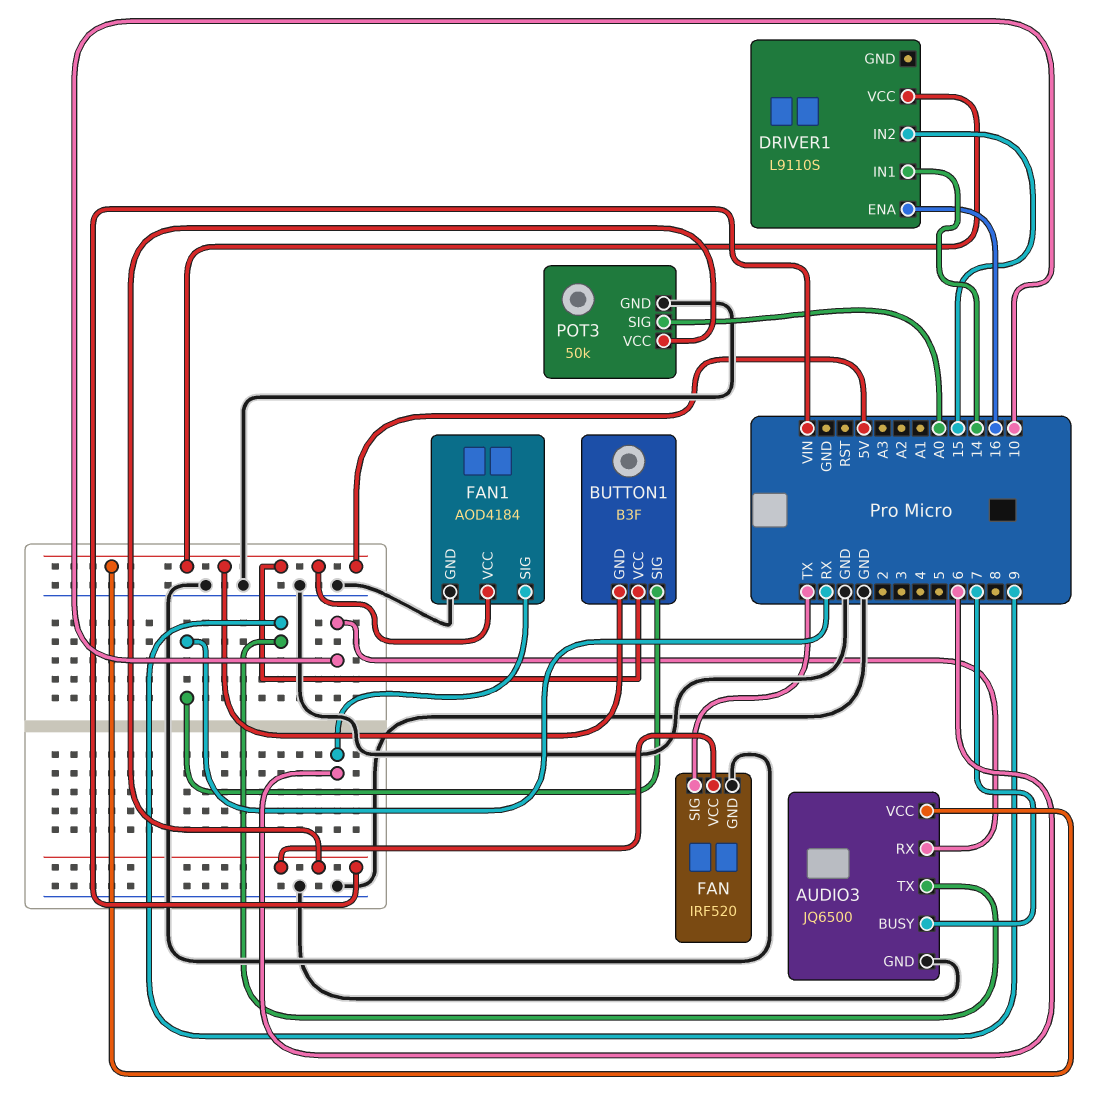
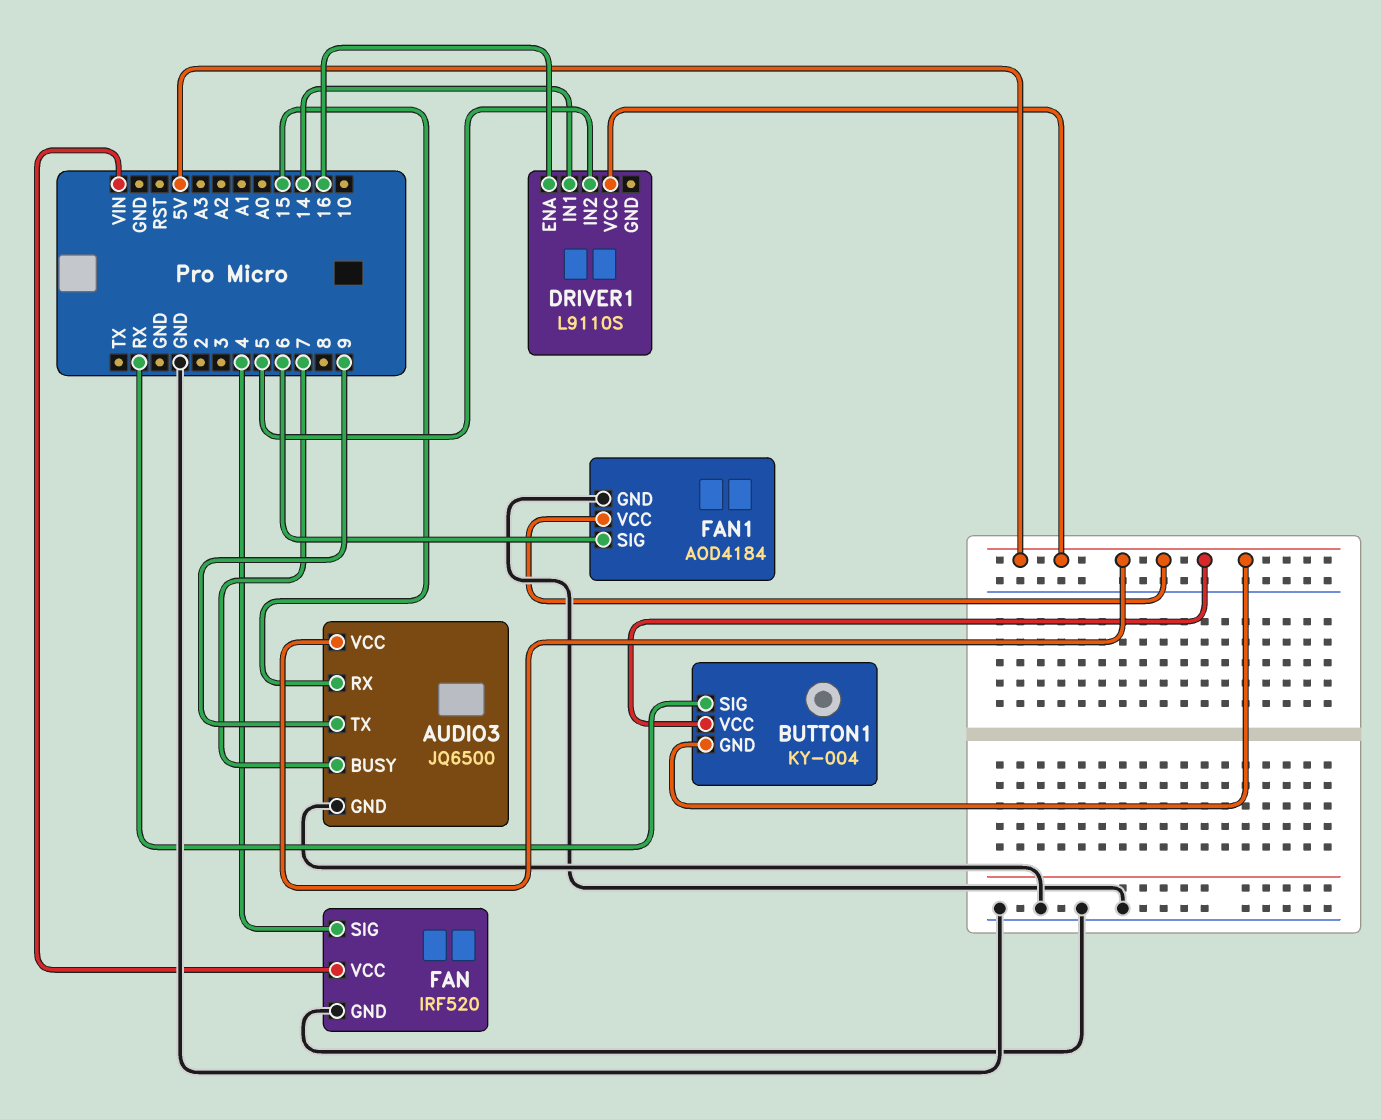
AUDIO3 pin RX: 10 -> 15
BUTTON1: B3F -> KY-004
DRIVER1 pin IN2: 15 -> 5
FAN pin SIG: TX -> 4
POT3: 50k -> none
POT3 pin GND: GND -> none
POT3 pin SIG: A0 -> none
POT3 pin VCC: VIN -> none

